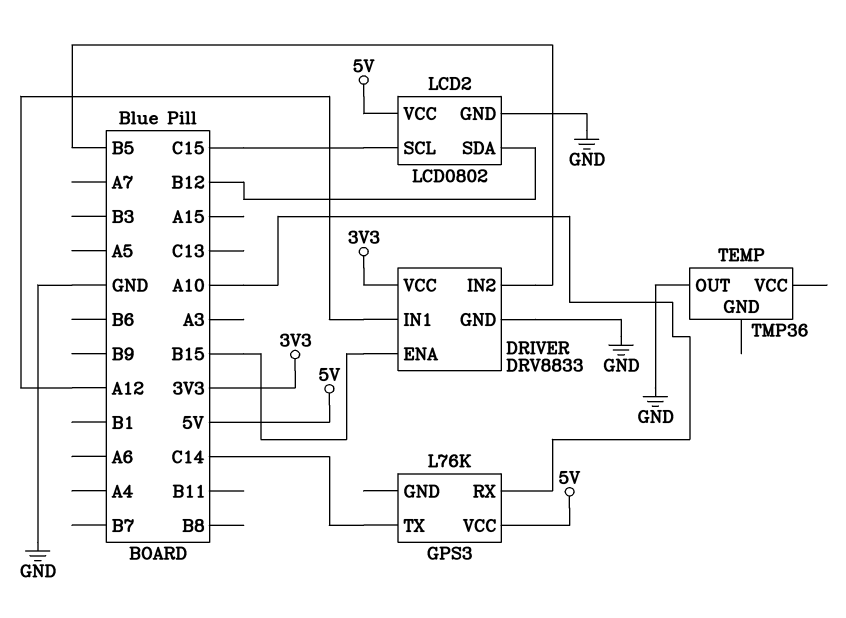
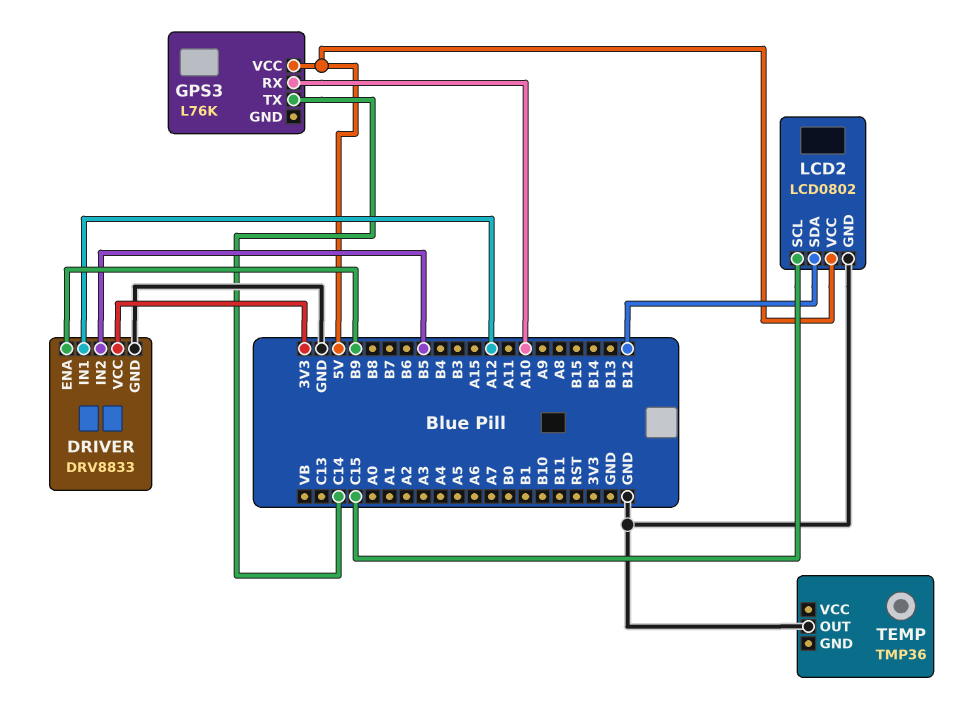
DRIVER pin ENA: B15 -> B9

